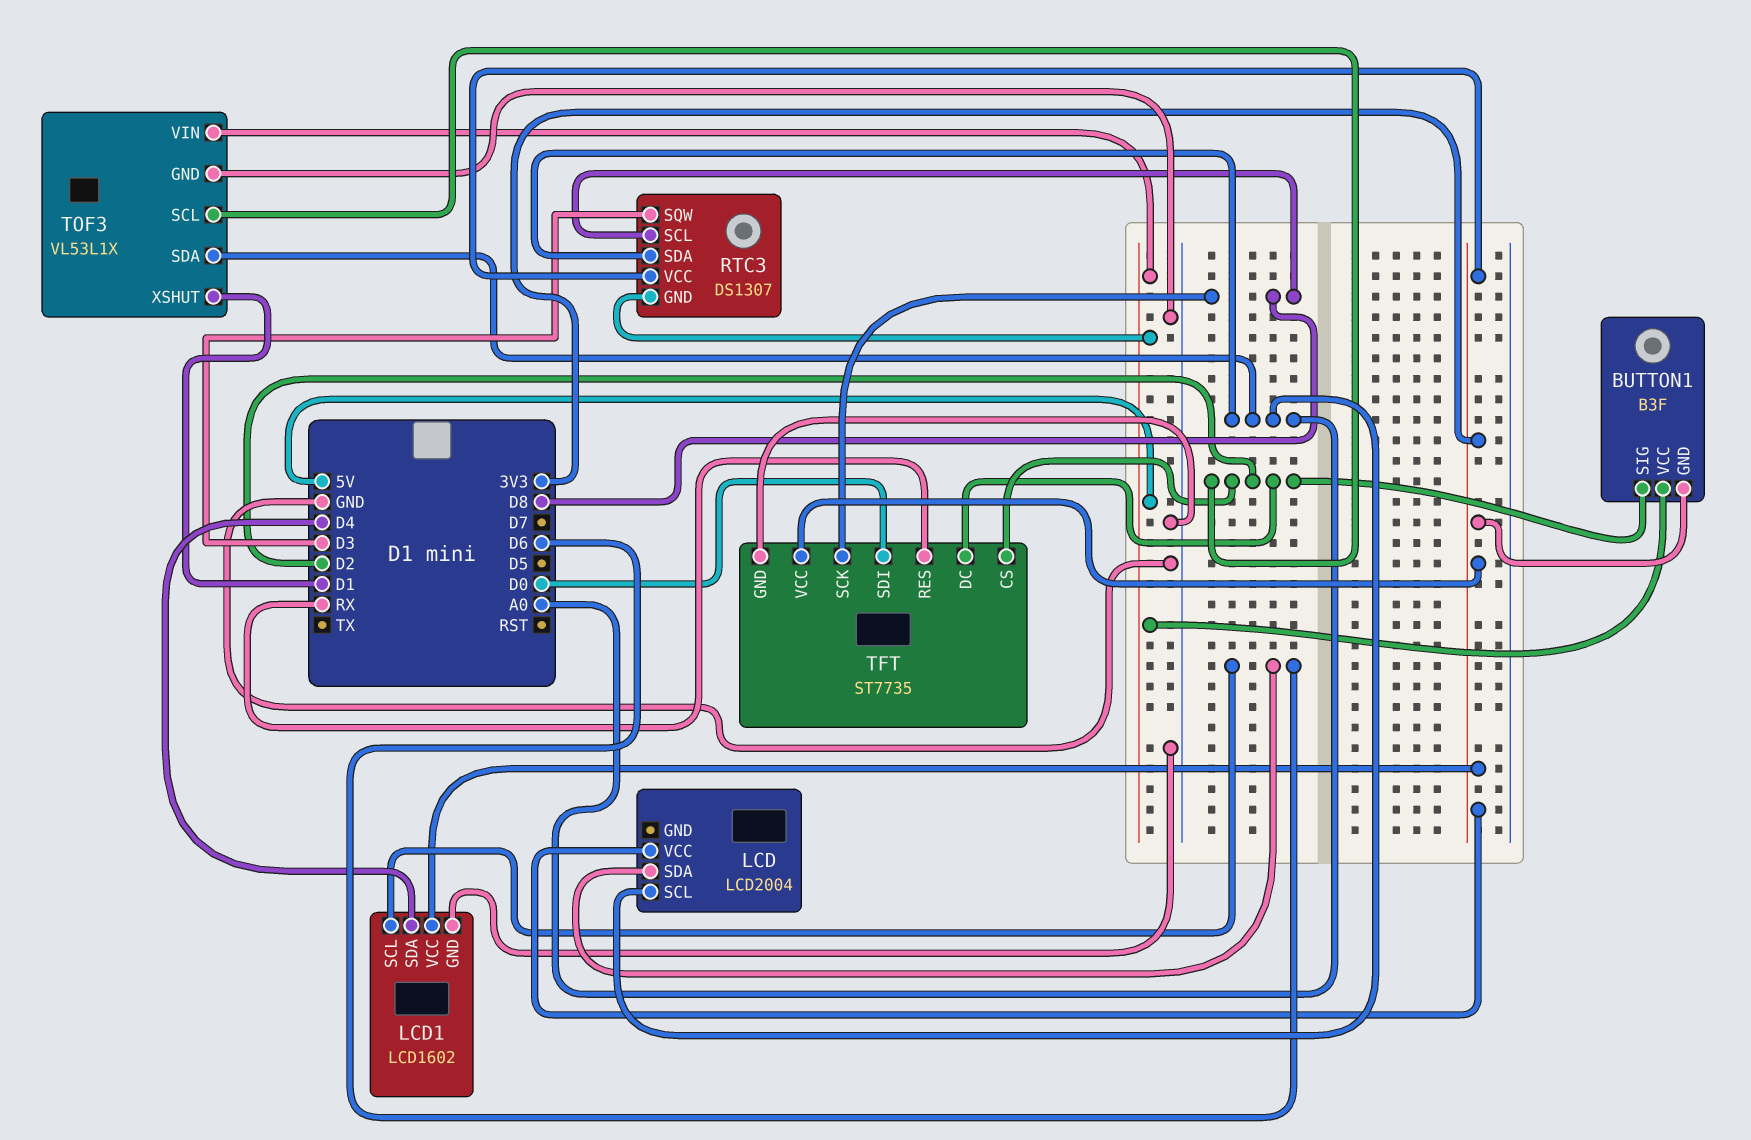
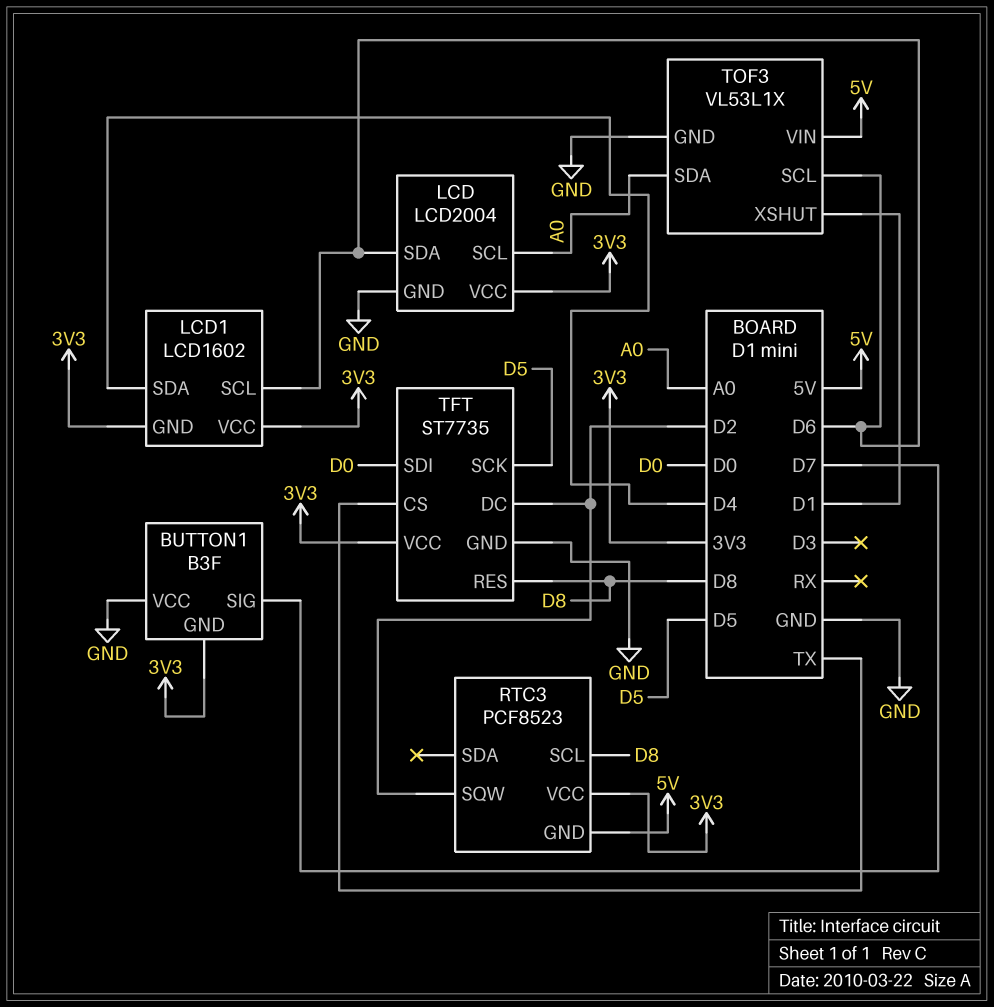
BUTTON1 pin SIG: D2 -> D7
BUTTON1 pin VCC: 5V -> GND
LCD pin GND: none -> GND
LCD1 pin GND: GND -> 3V3
RTC3: DS1307 -> PCF8523
RTC3 pin SDA: A0 -> none
RTC3 pin SQW: D3 -> D2
TFT pin CS: D2 -> TX
TFT pin RES: RX -> D8
TFT pin SCK: D8 -> D5
TOF3 pin SCL: D2 -> D6

